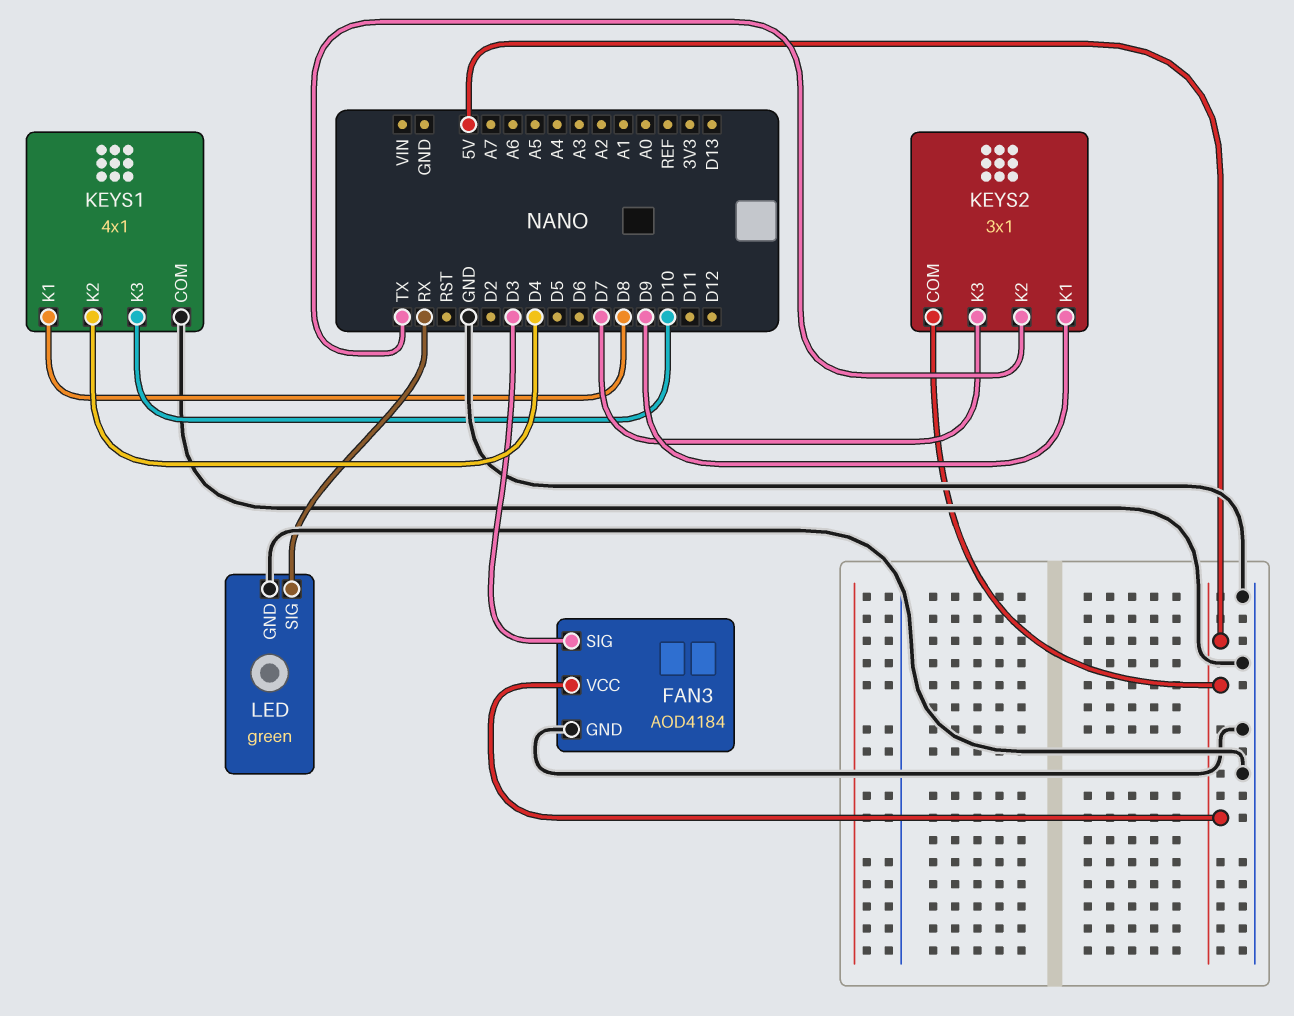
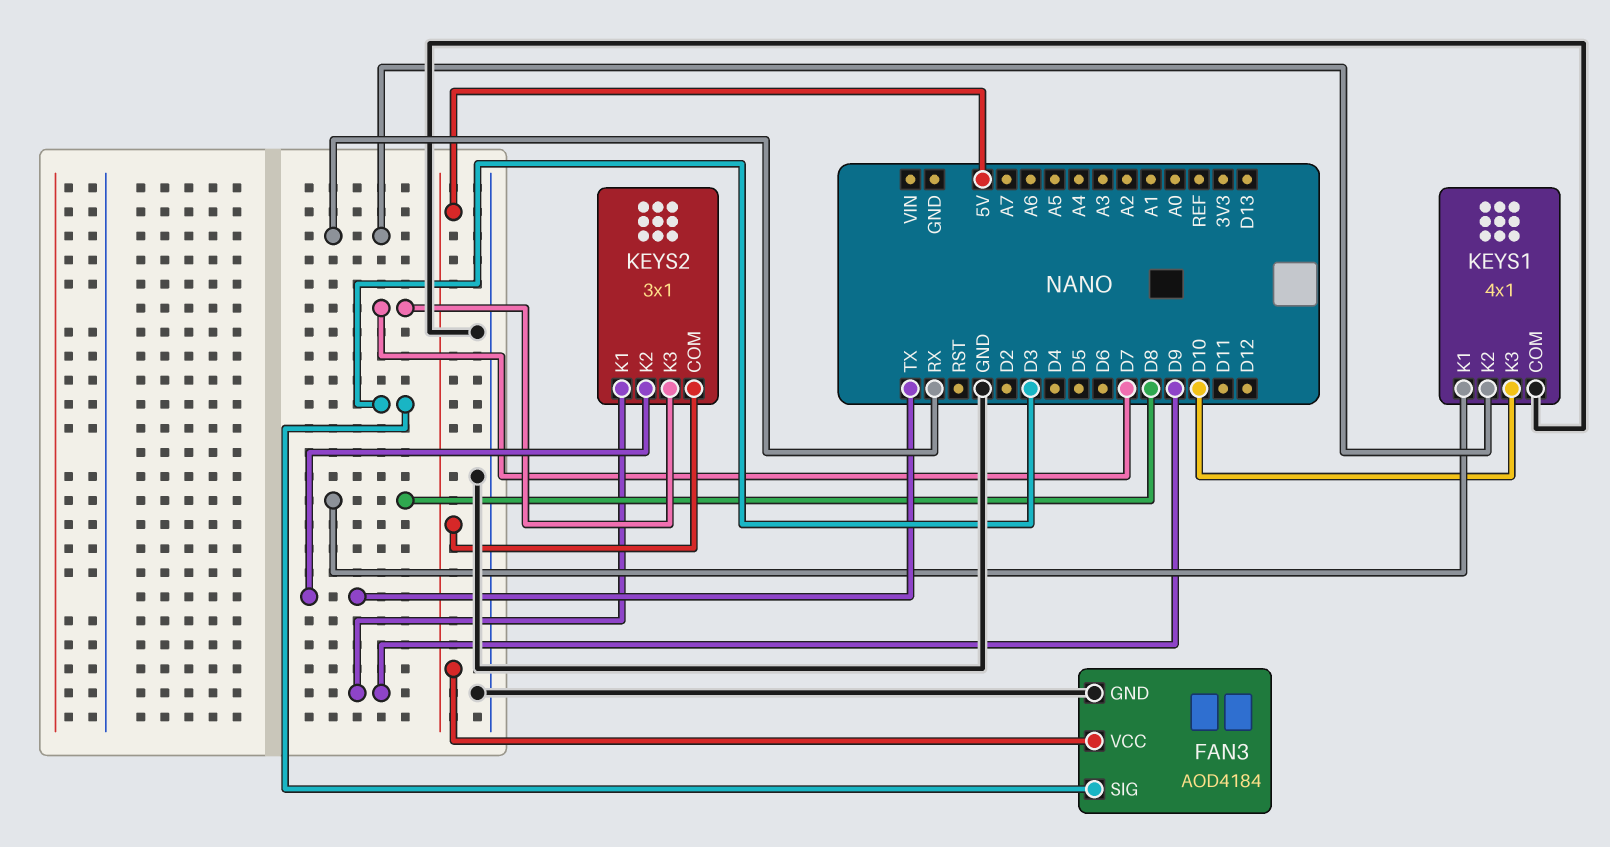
KEYS1 pin K2: D4 -> RX
LED: green -> none
LED pin GND: GND -> none
LED pin SIG: RX -> none

